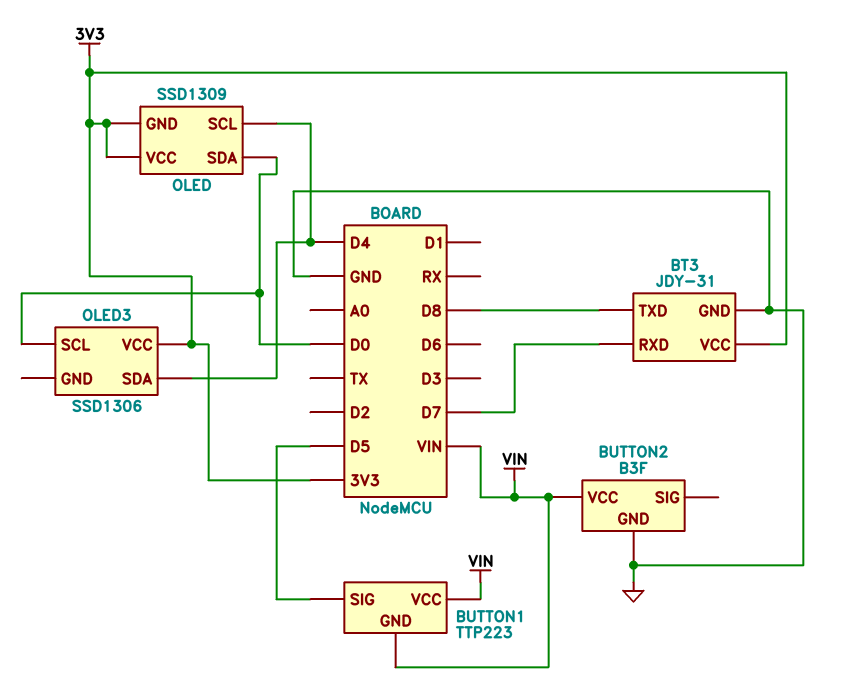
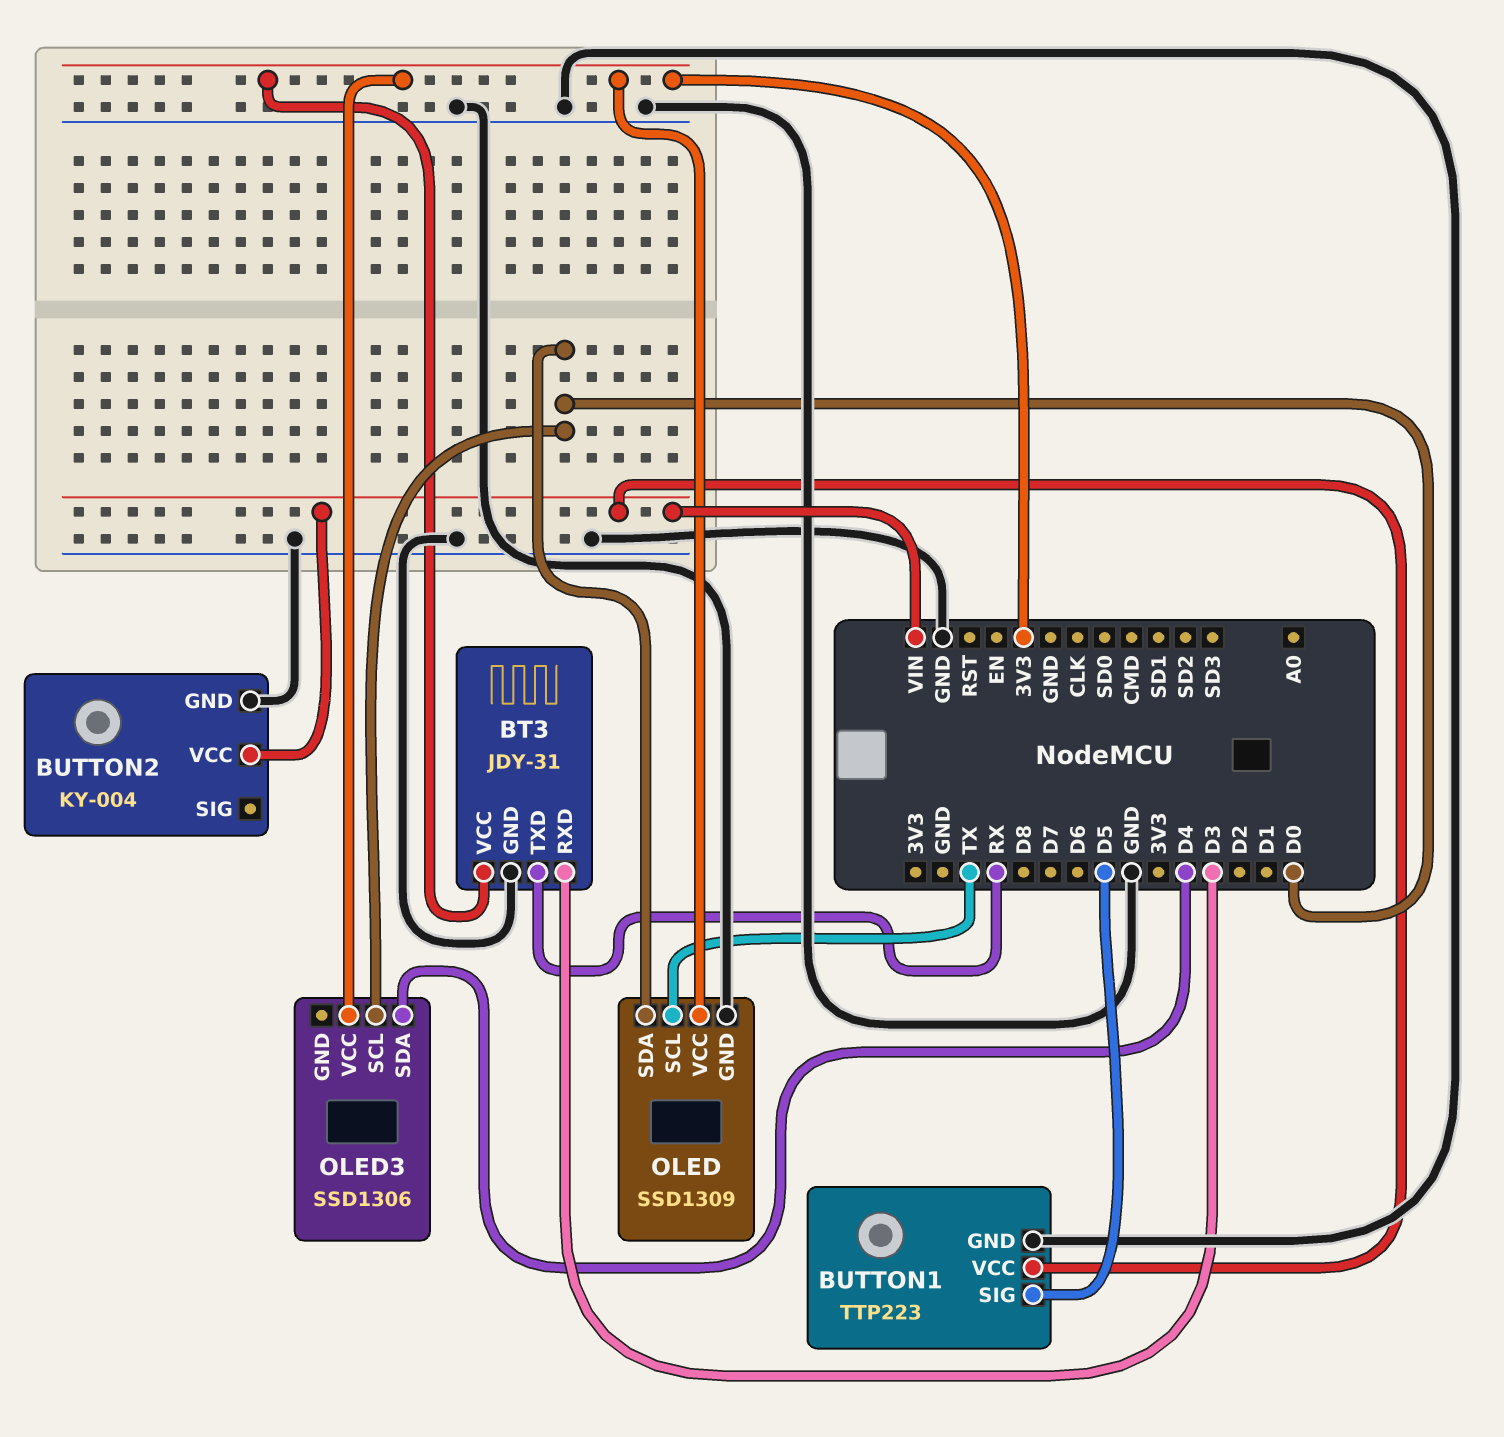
BT3 pin RXD: D7 -> D3
BT3 pin TXD: D8 -> RX
BUTTON1 pin GND: VIN -> GND
BUTTON2: B3F -> KY-004
OLED pin GND: 3V3 -> GND
OLED pin SCL: D4 -> TX

